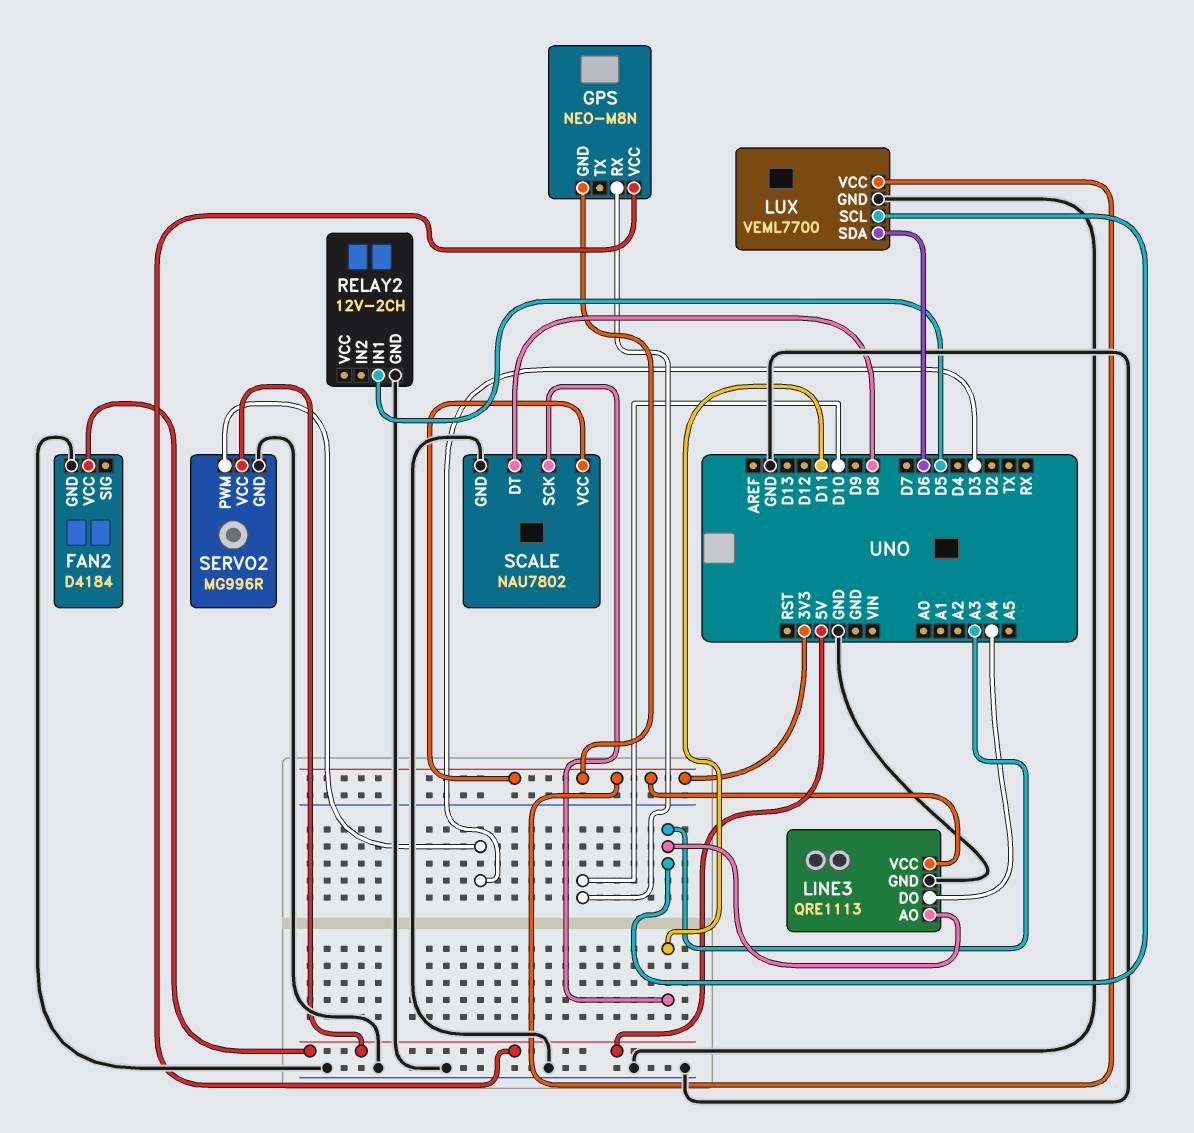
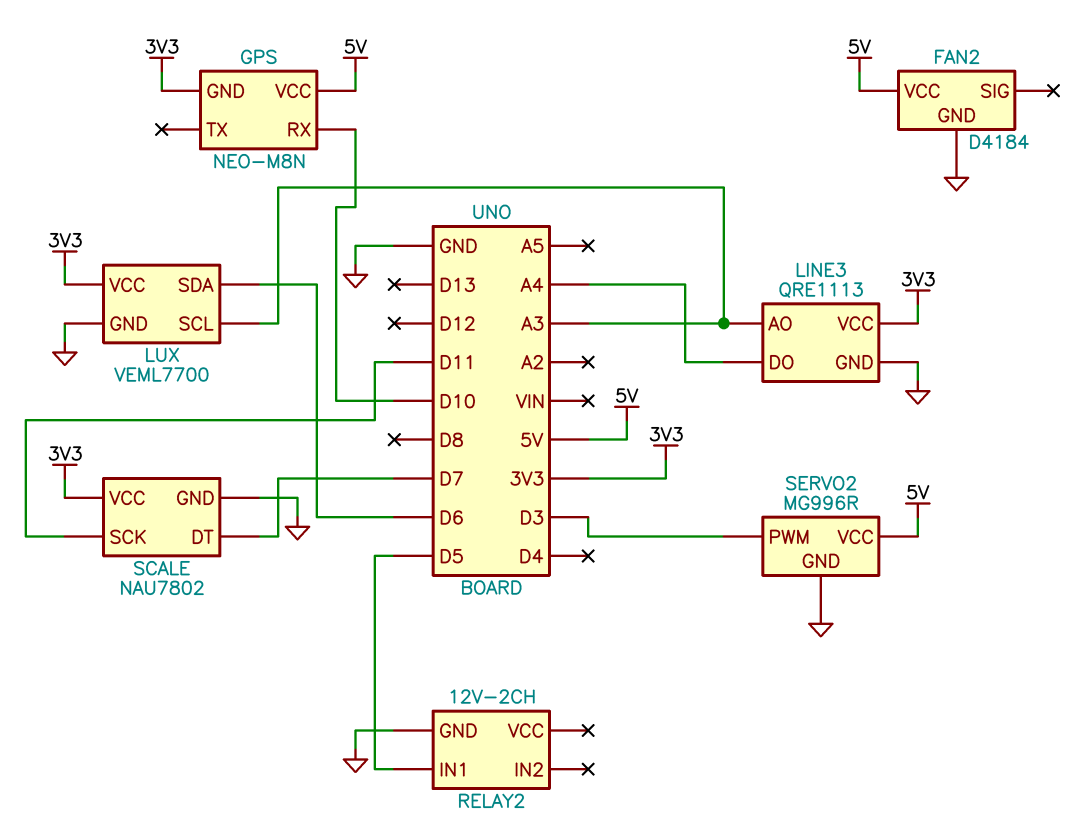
SCALE pin DT: D8 -> D7

